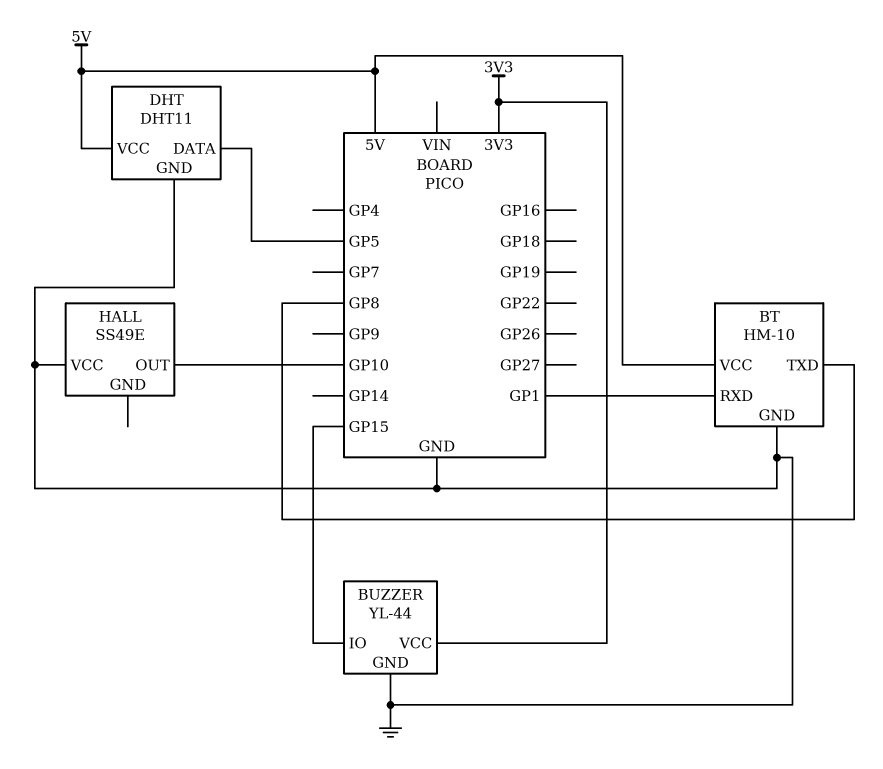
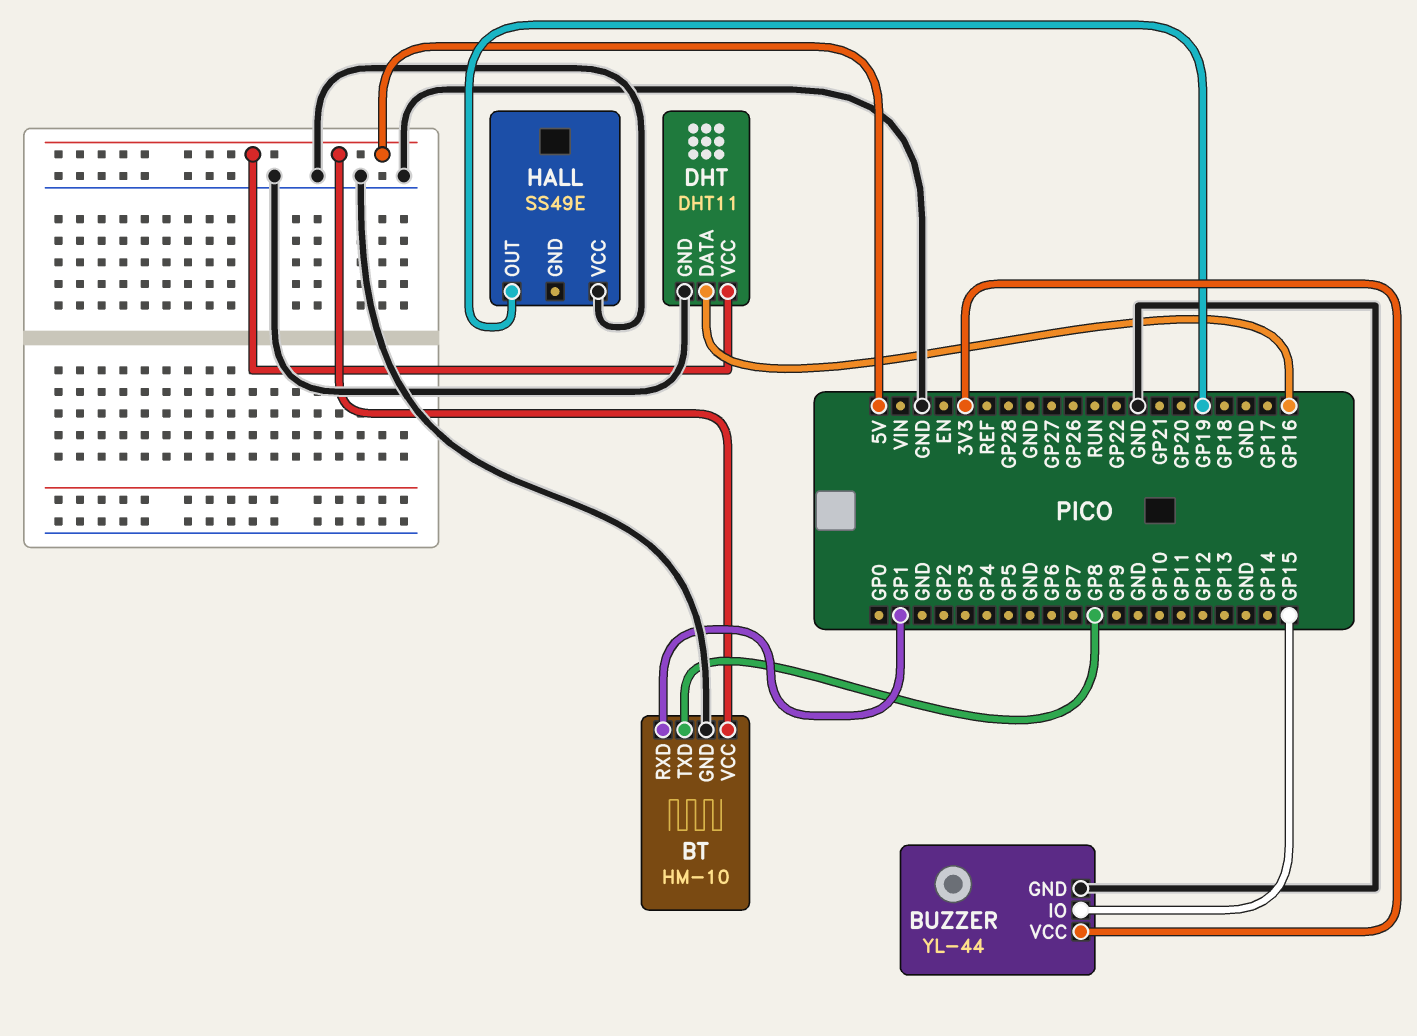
DHT pin DATA: GP5 -> GP16
HALL pin OUT: GP10 -> GP19

